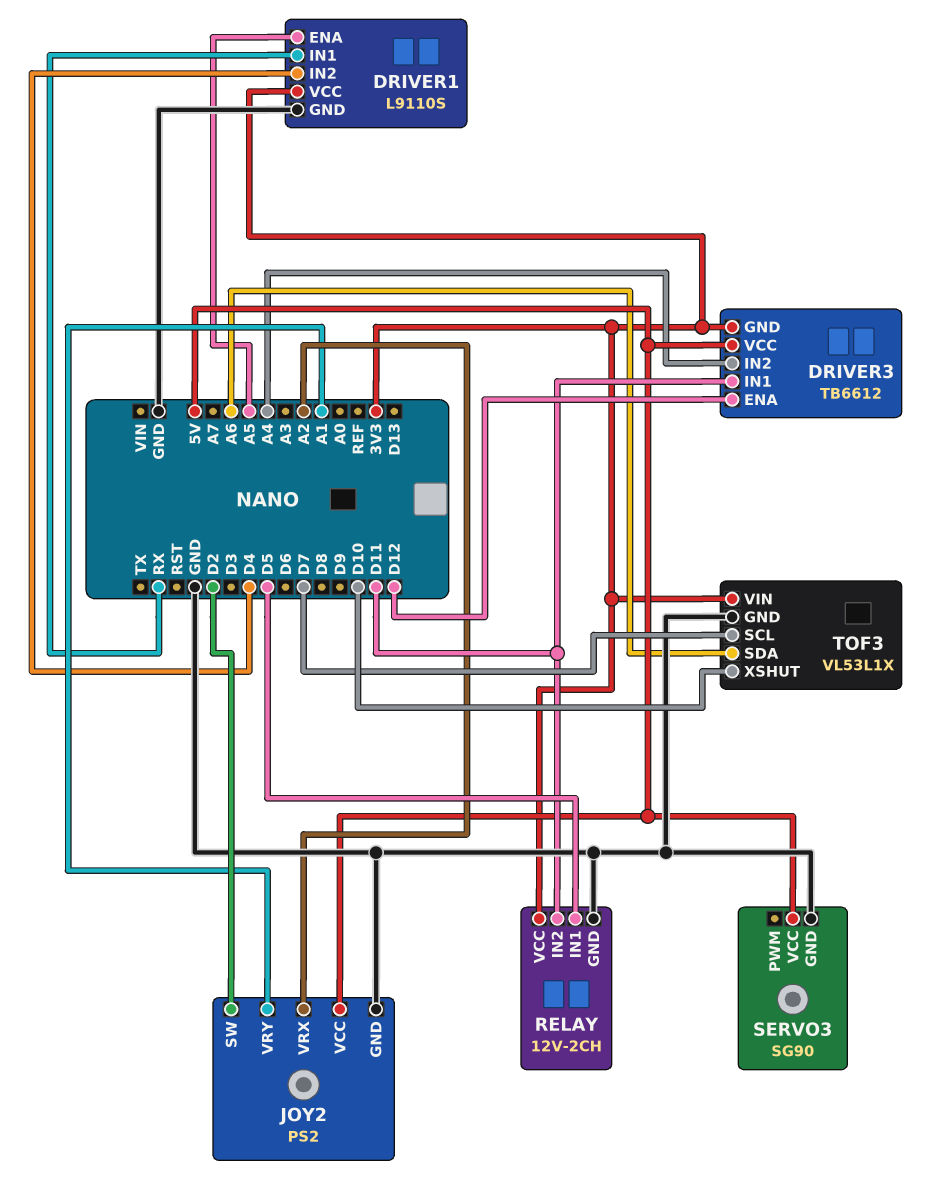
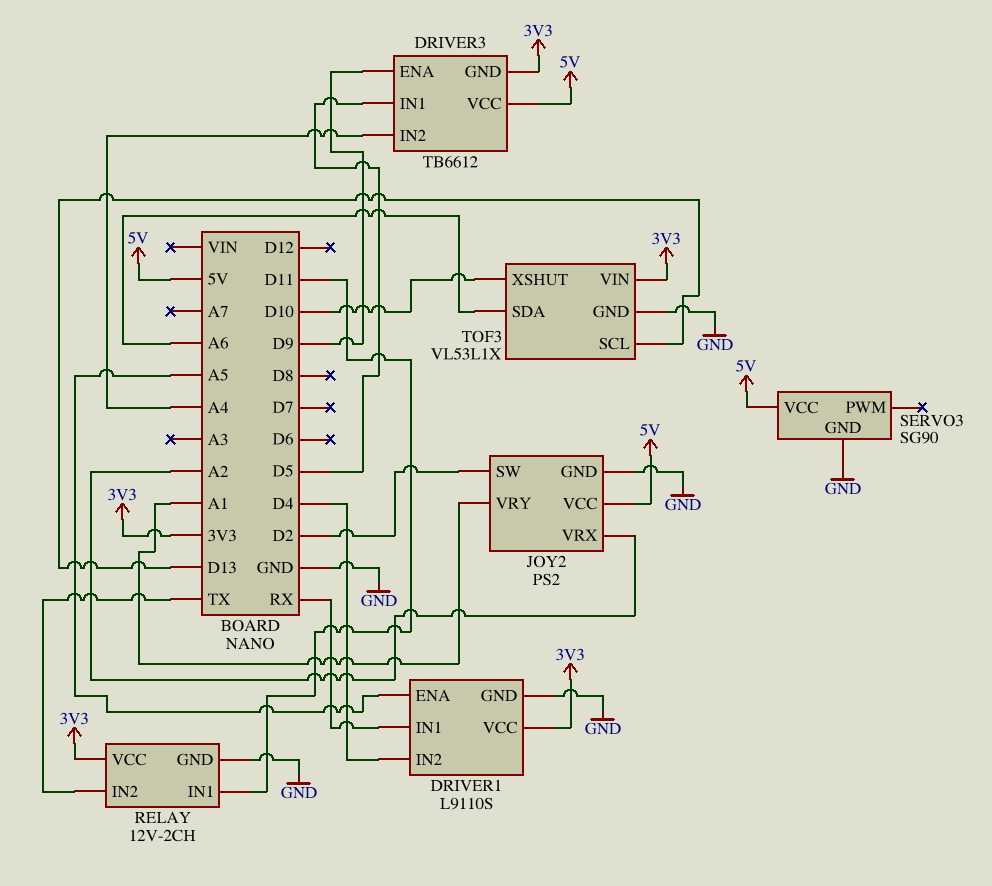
DRIVER3 pin ENA: D12 -> D9
DRIVER3 pin IN1: D11 -> D5
RELAY pin IN1: D5 -> D11
RELAY pin IN2: D11 -> TX
TOF3 pin SCL: D7 -> D13

